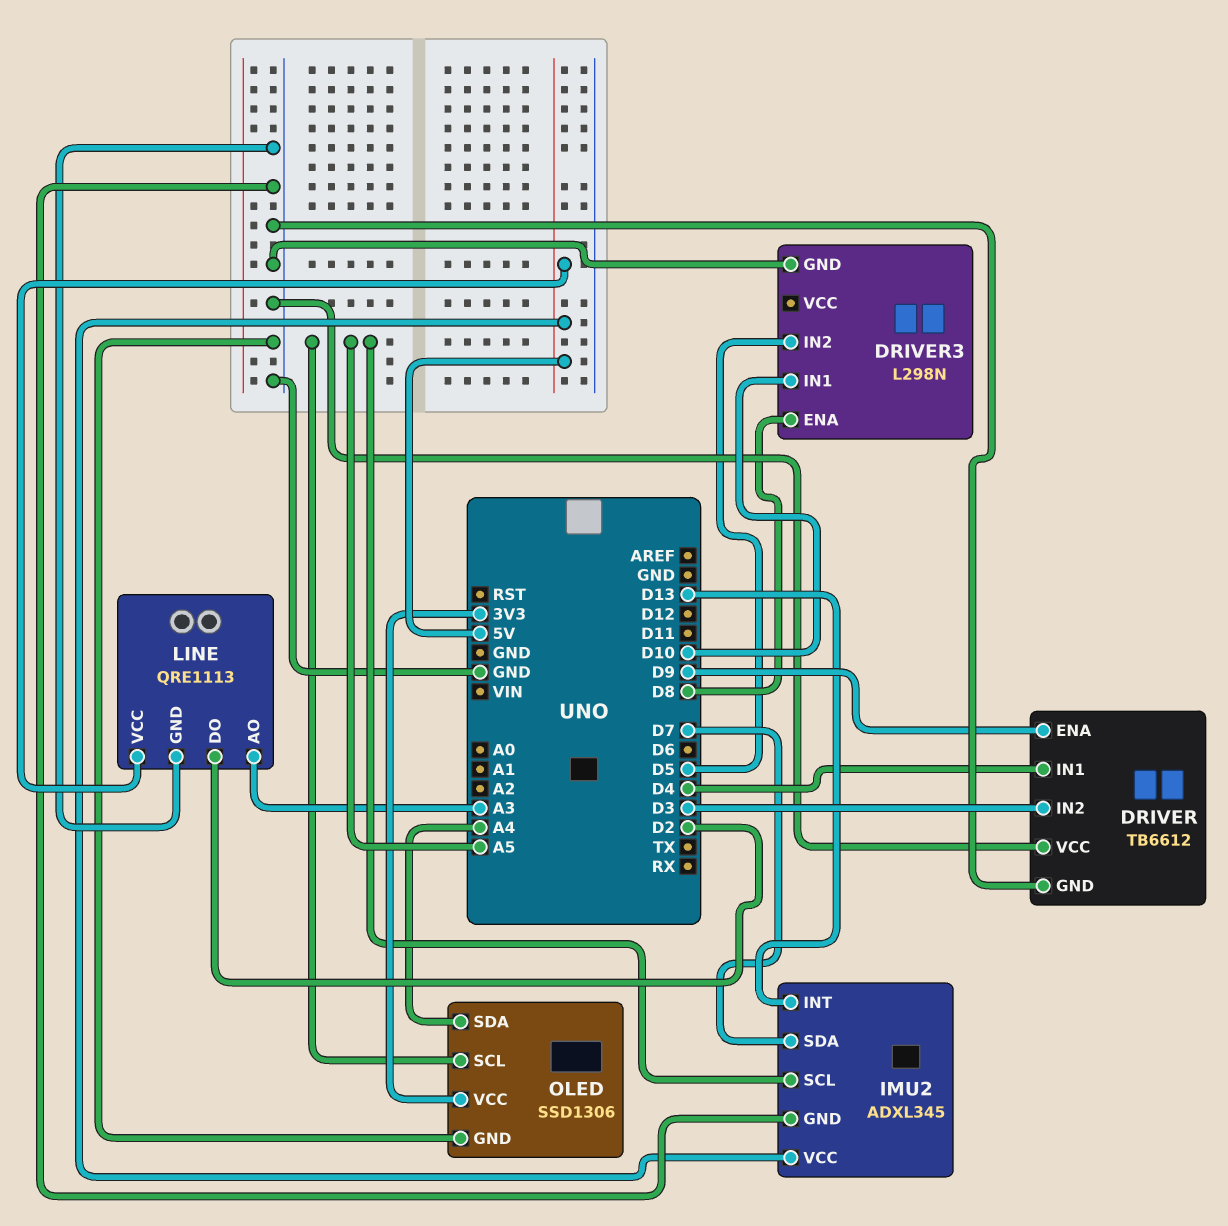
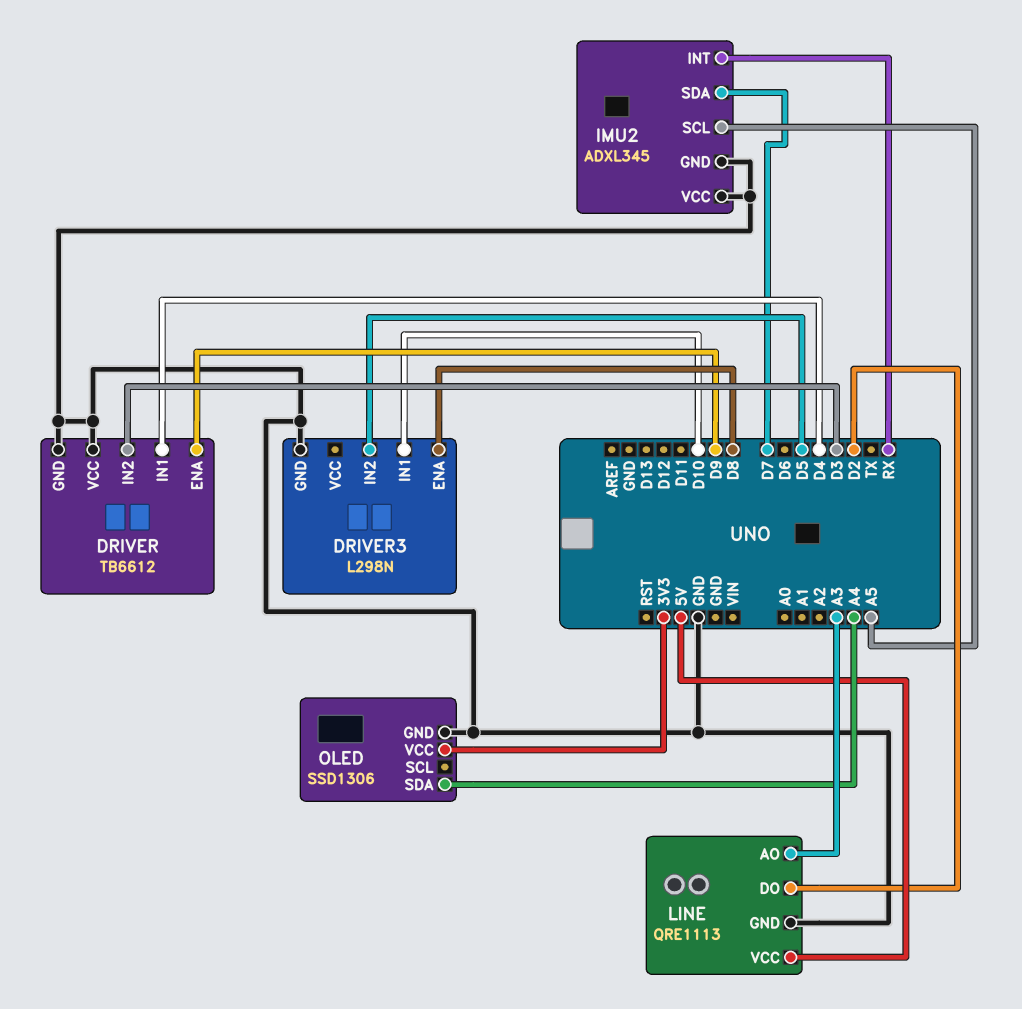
IMU2 pin INT: D13 -> RX
IMU2 pin VCC: 5V -> GND
OLED pin SCL: A5 -> none

